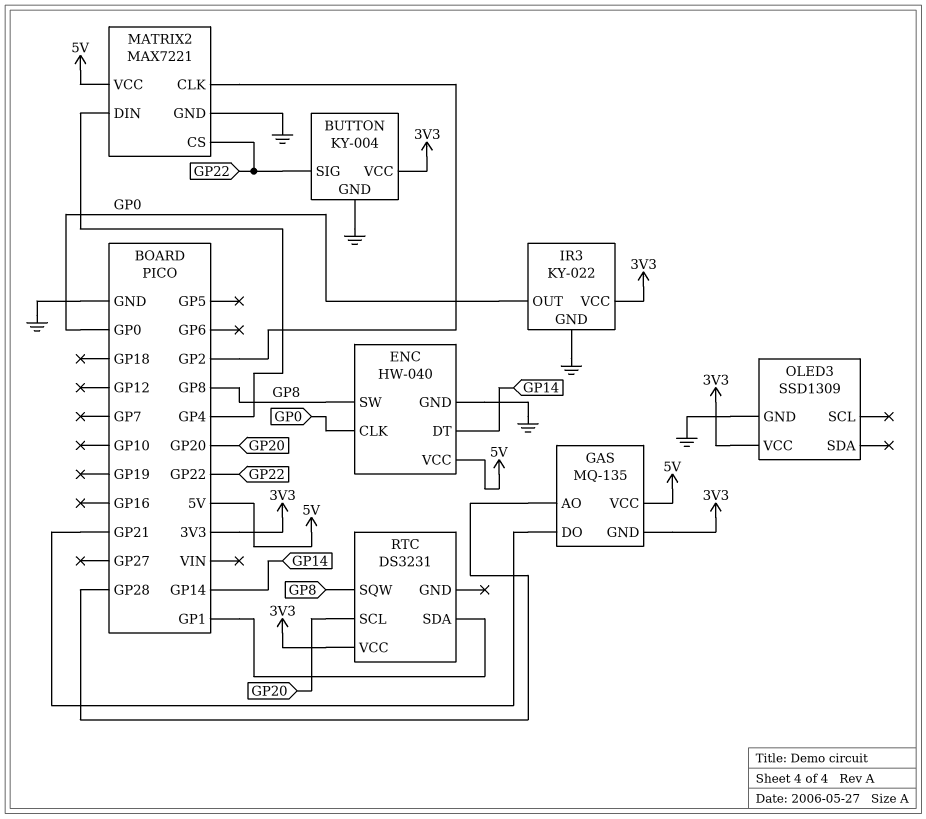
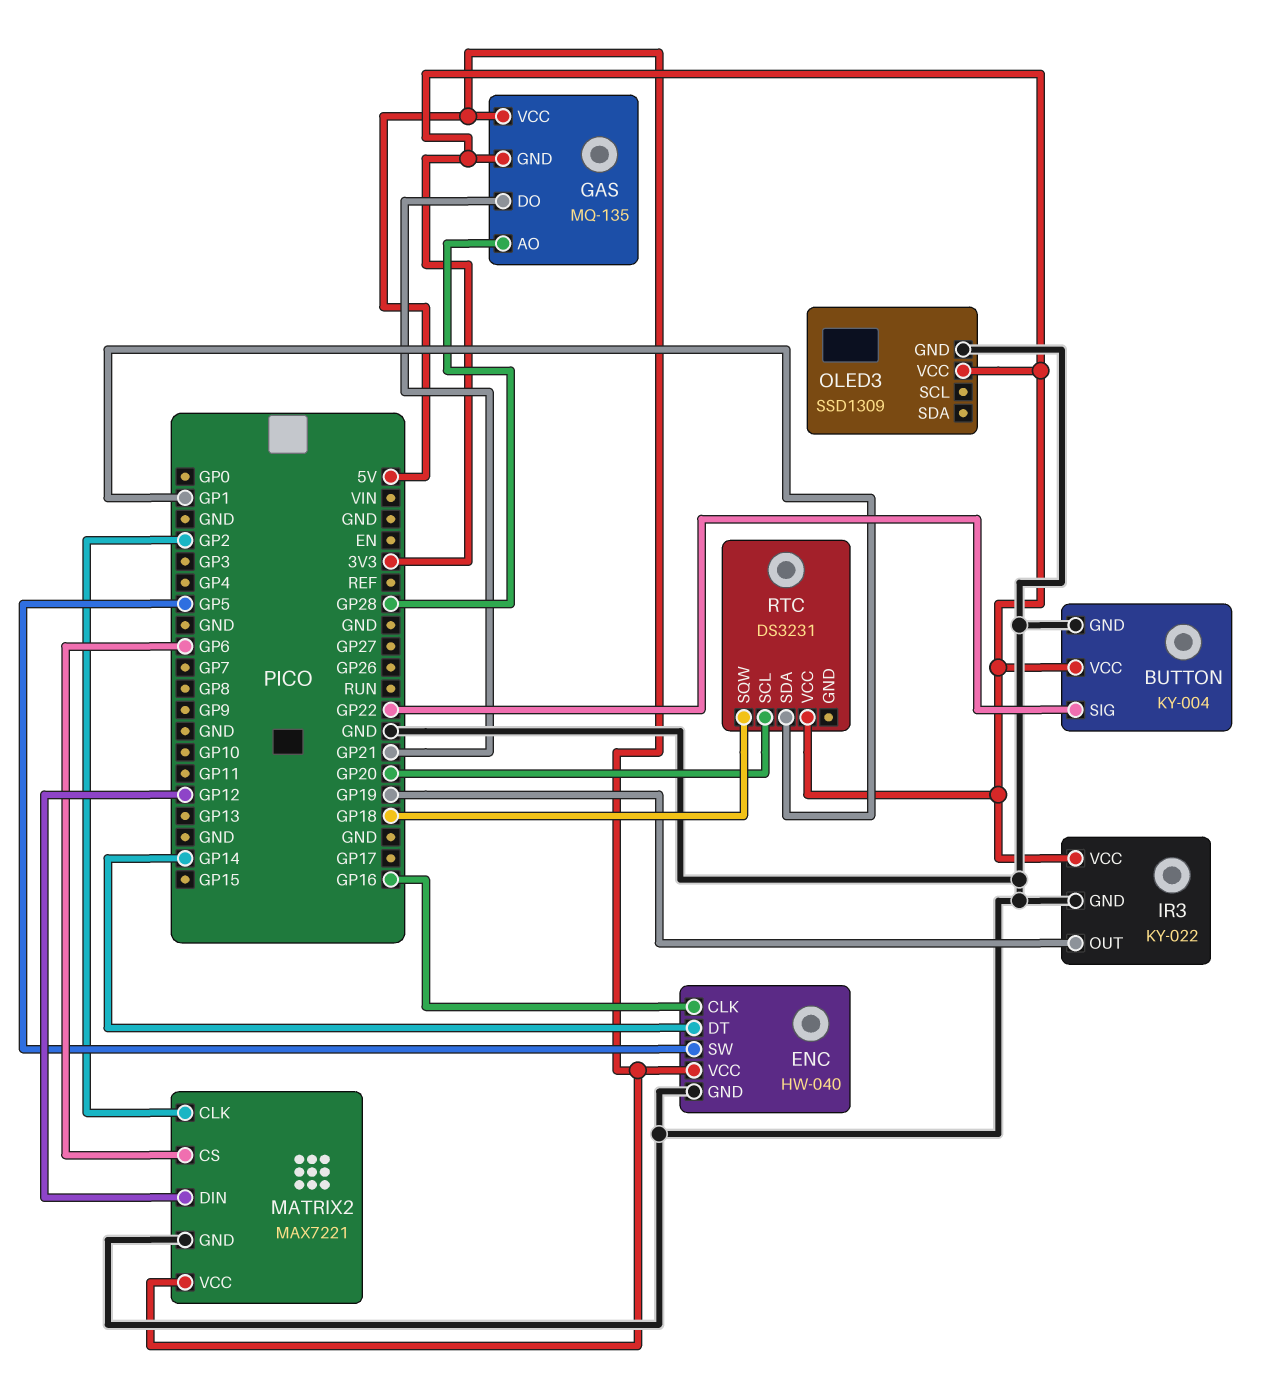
ENC pin CLK: GP0 -> GP16
ENC pin SW: GP8 -> GP5
IR3 pin OUT: GP0 -> GP19
MATRIX2 pin CS: GP22 -> GP6
MATRIX2 pin DIN: GP4 -> GP12
RTC pin SQW: GP8 -> GP18

